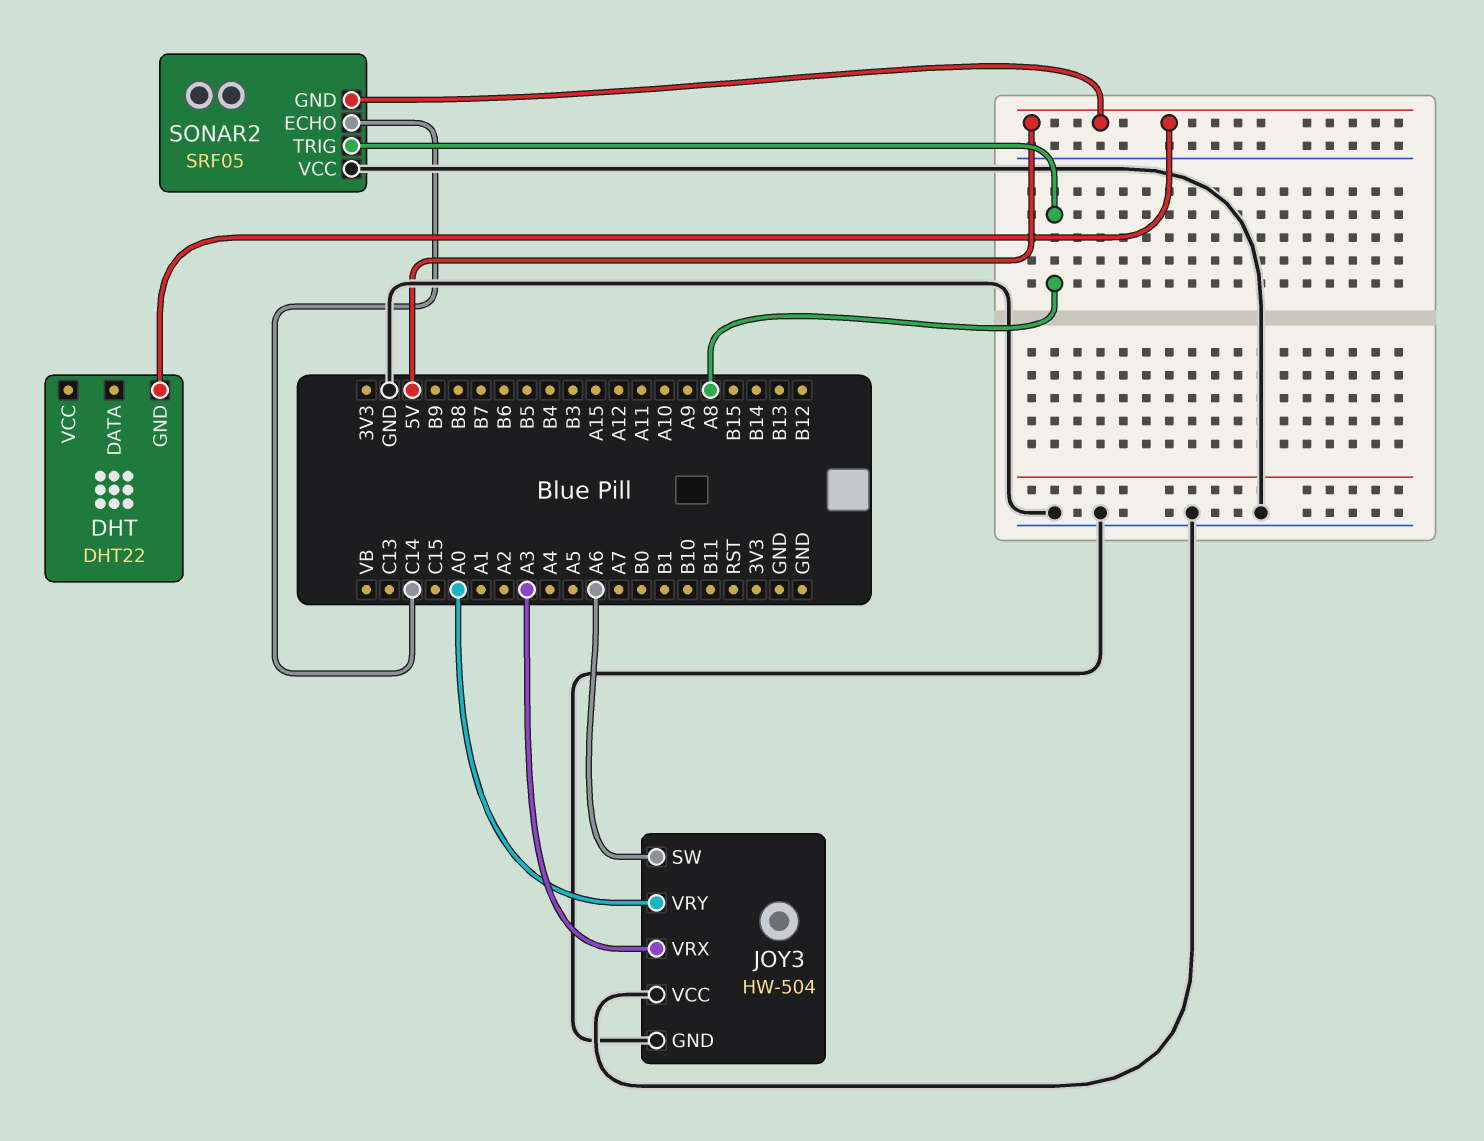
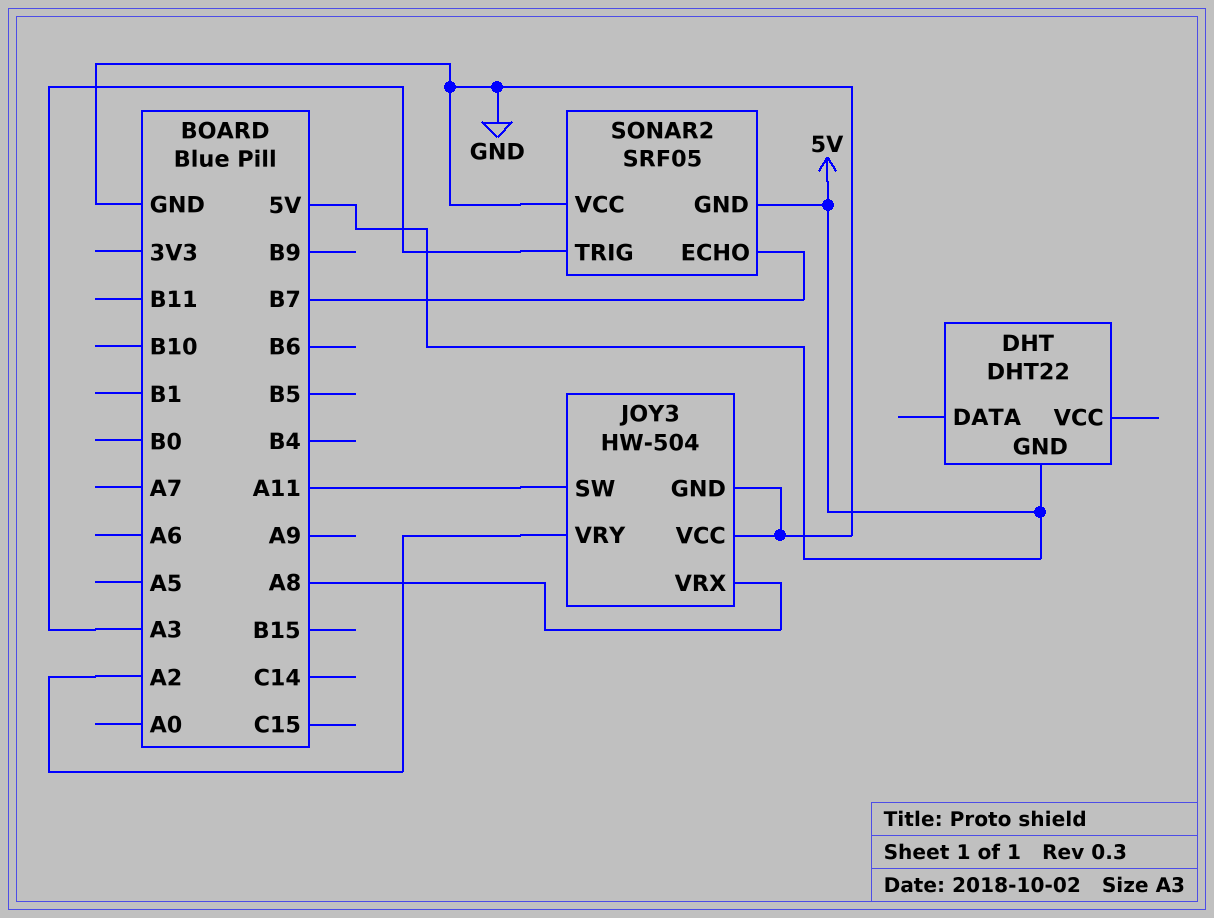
JOY3 pin SW: A6 -> A11
JOY3 pin VRX: A3 -> A8
JOY3 pin VRY: A0 -> A2
SONAR2 pin ECHO: C14 -> B7
SONAR2 pin TRIG: A8 -> A3

